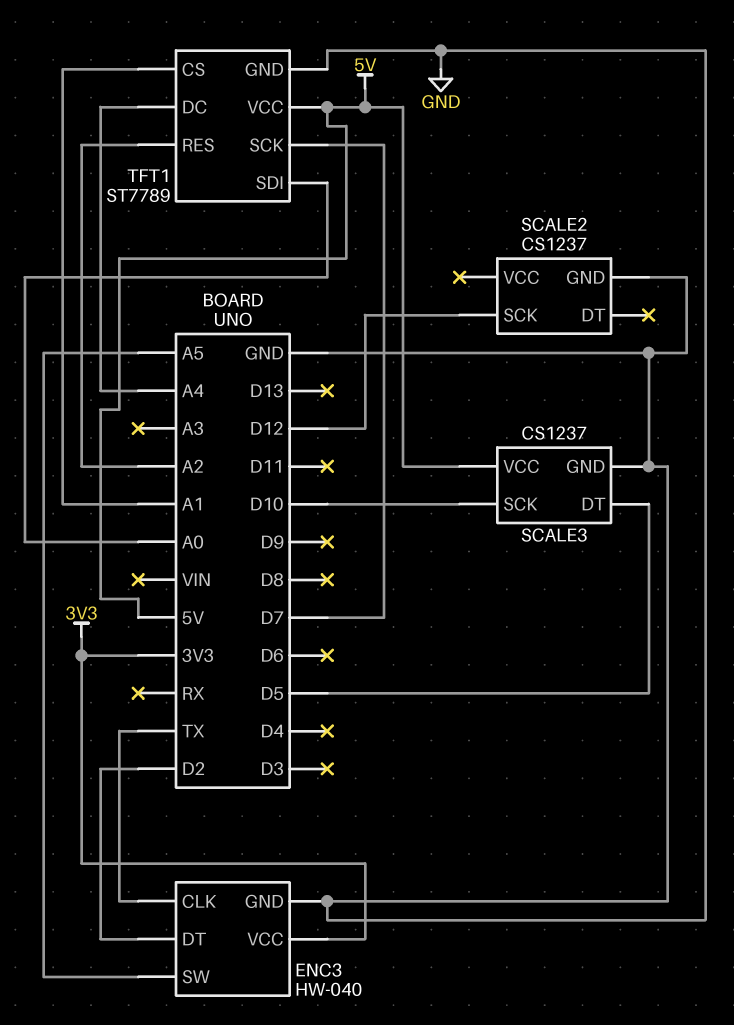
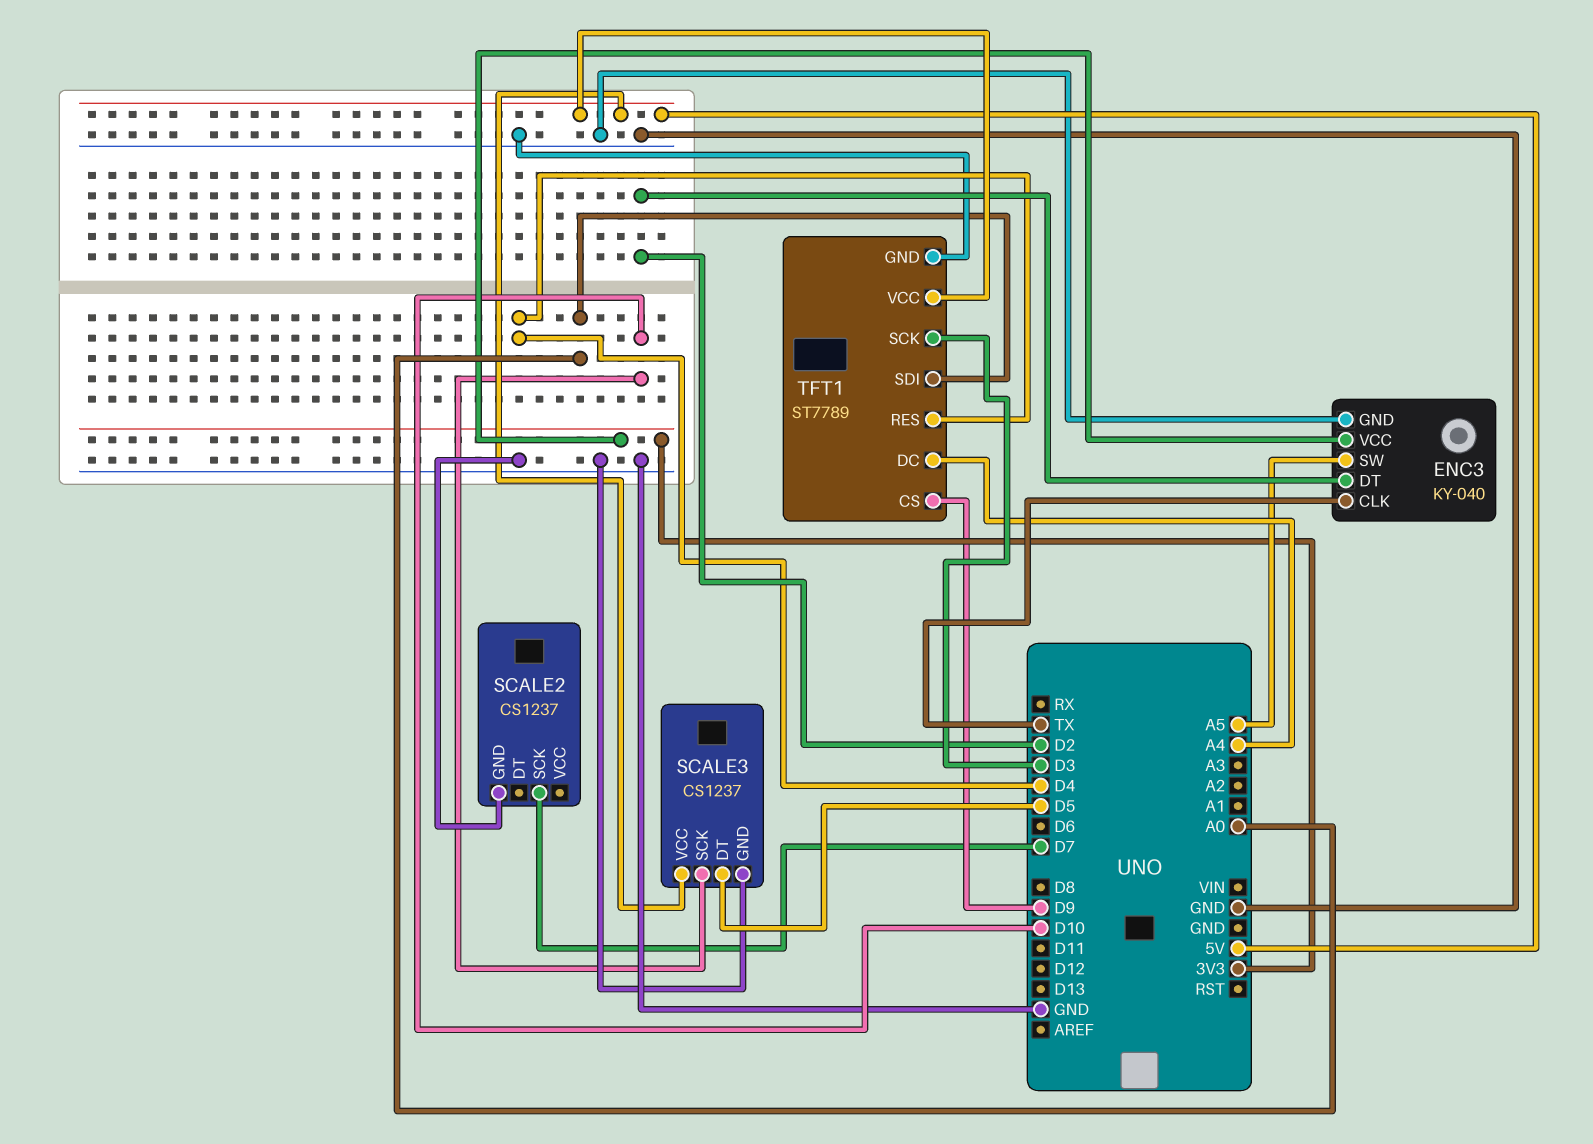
ENC3: HW-040 -> KY-040
SCALE2 pin SCK: D12 -> D7
TFT1 pin CS: A1 -> D9
TFT1 pin RES: A2 -> D4
TFT1 pin SCK: D7 -> D3

